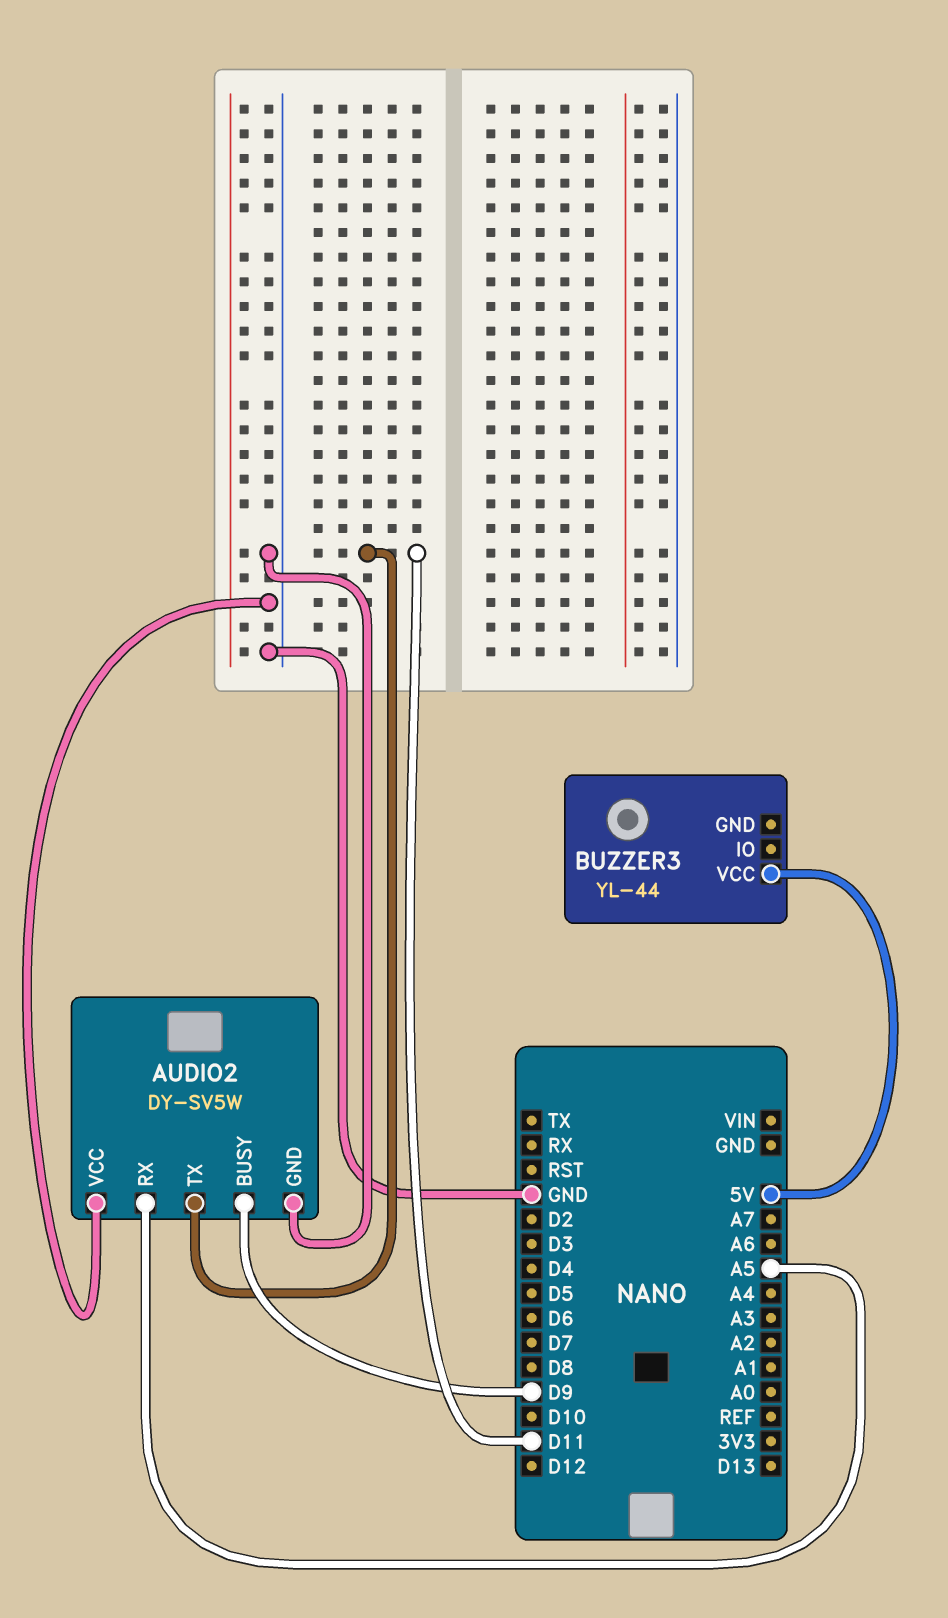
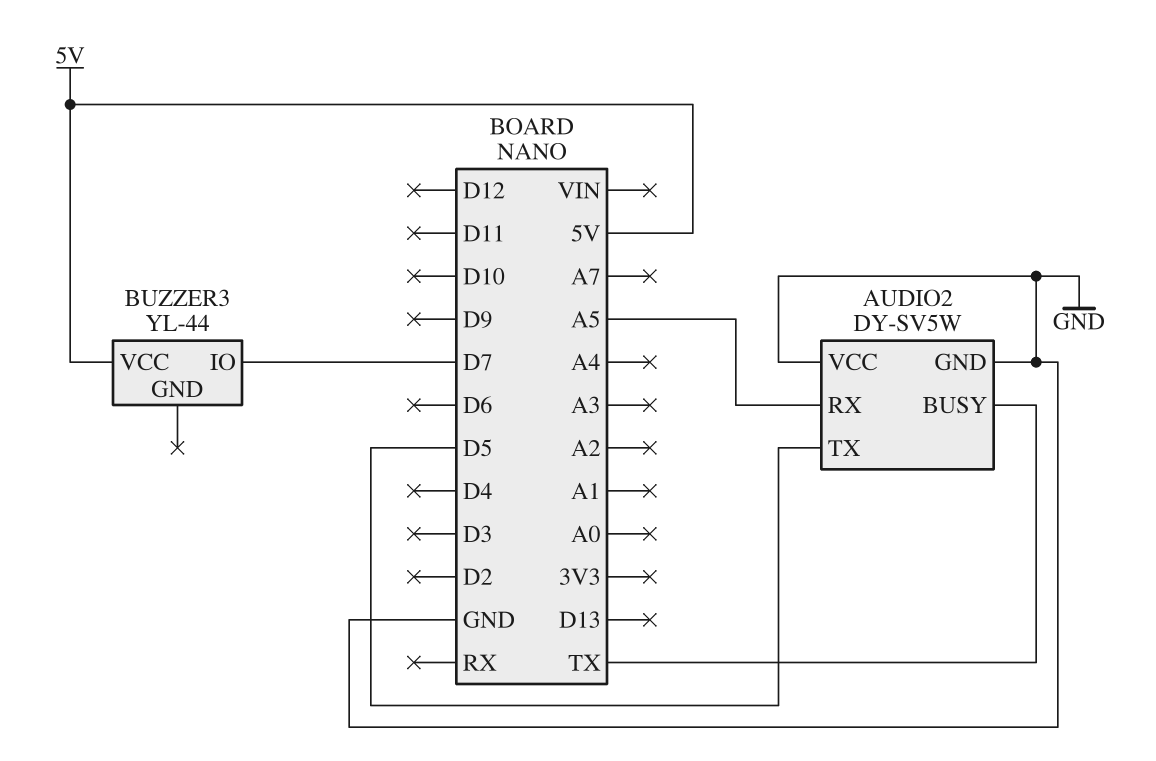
AUDIO2 pin BUSY: D9 -> TX
AUDIO2 pin TX: D11 -> D5
BUZZER3 pin IO: none -> D7

